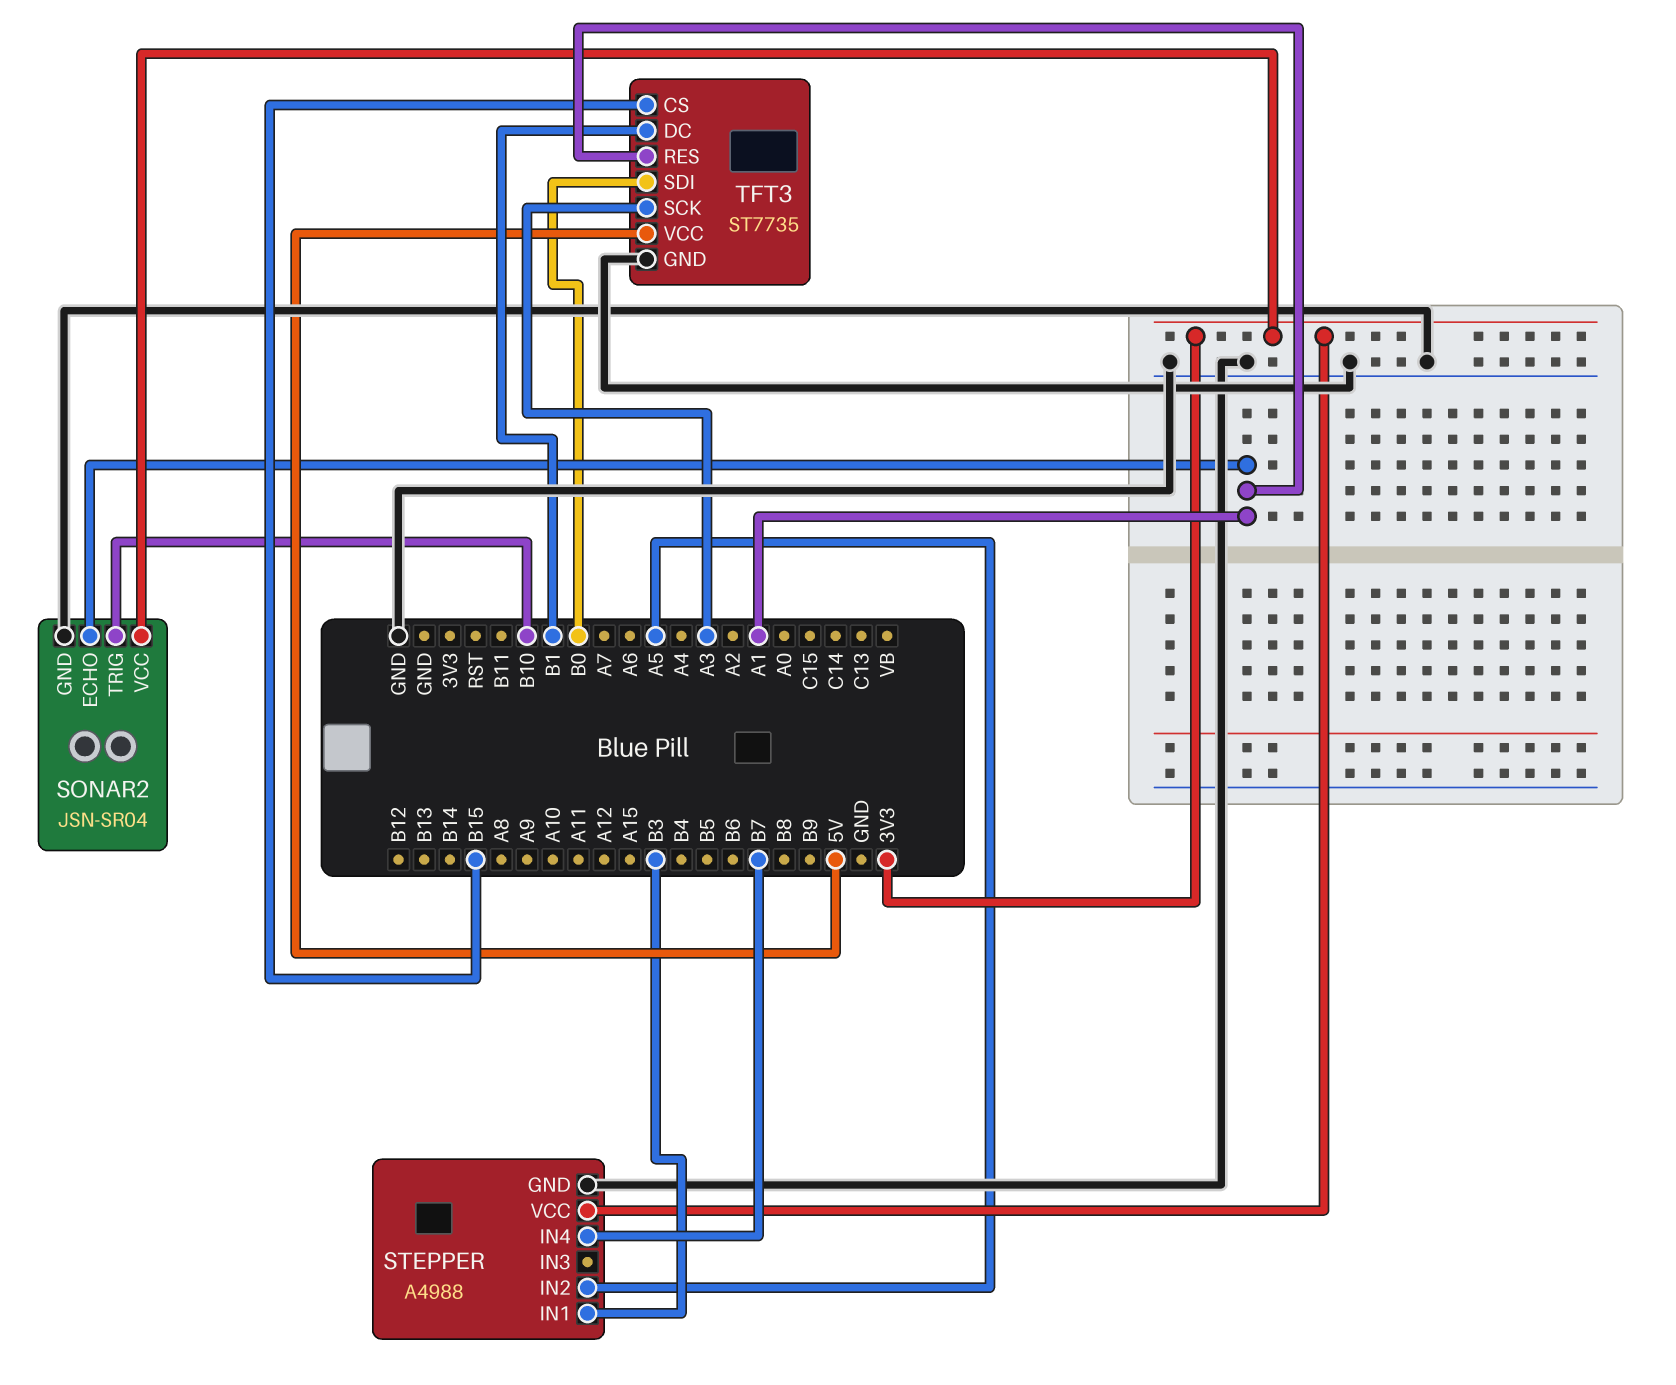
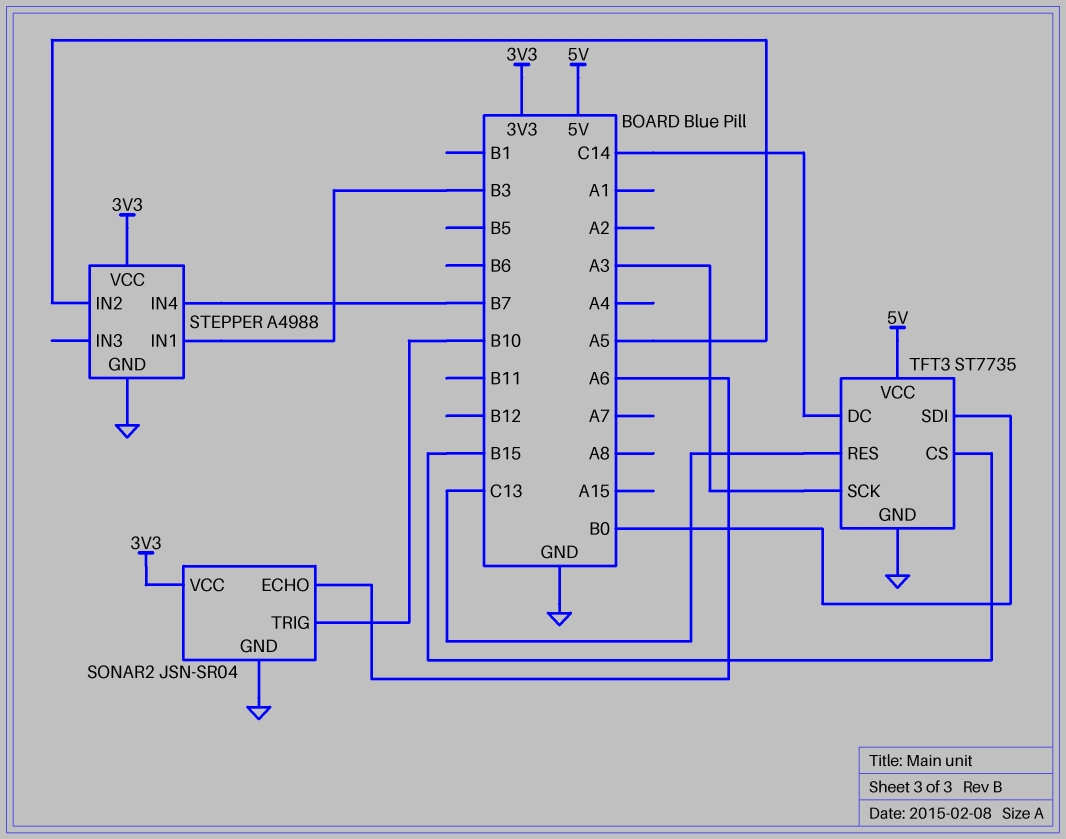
SONAR2 pin ECHO: A1 -> A6
TFT3 pin DC: B1 -> C14
TFT3 pin RES: A1 -> C13

